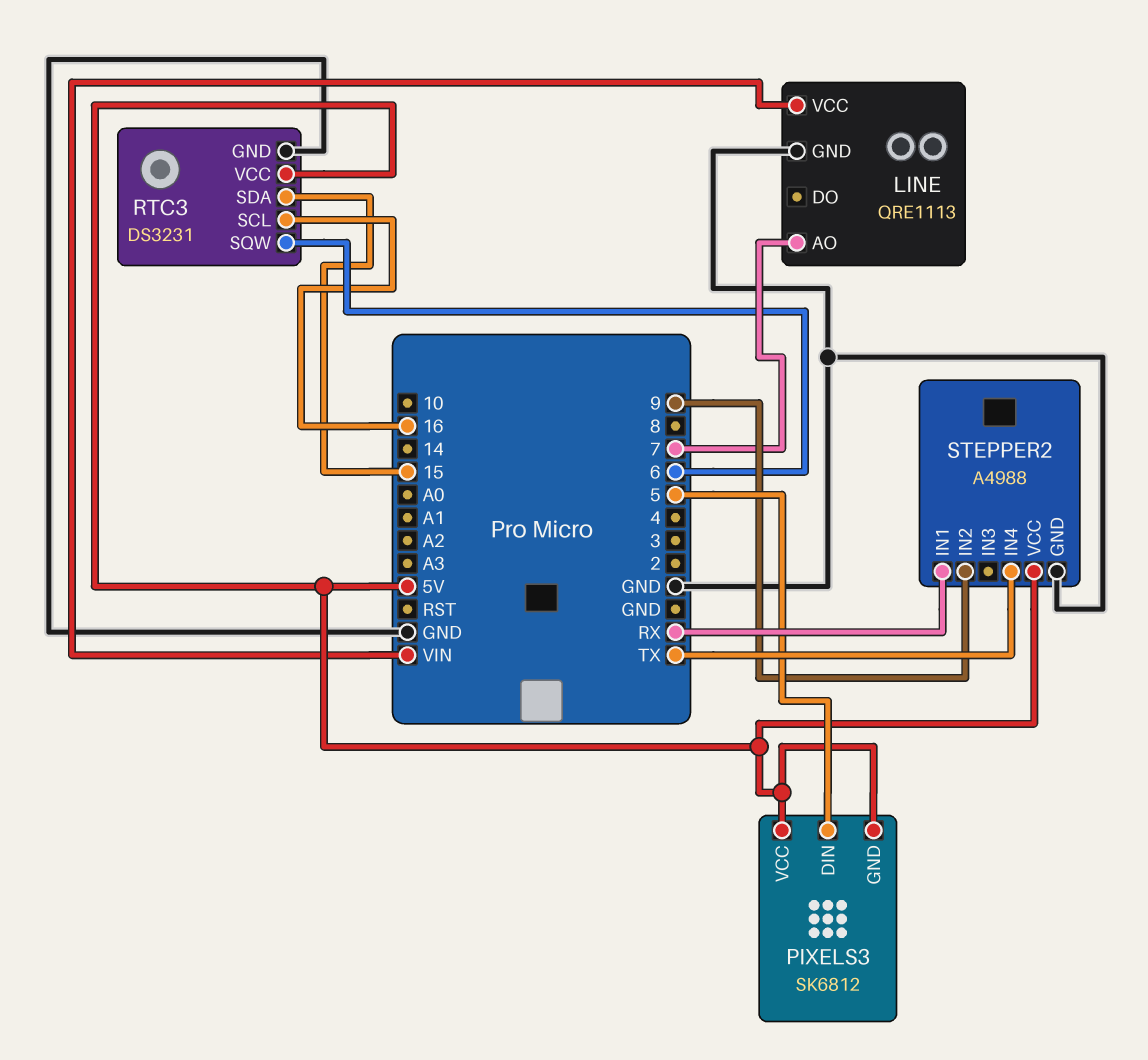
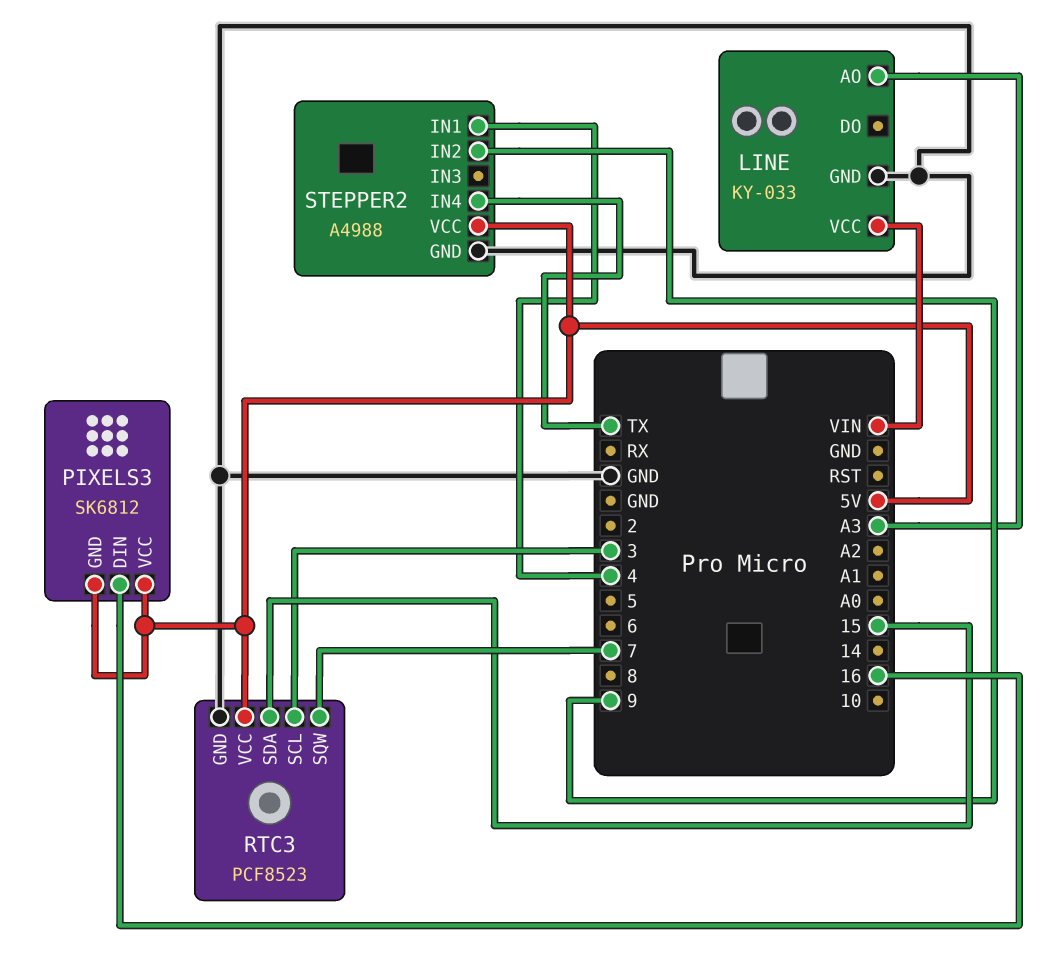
LINE: QRE1113 -> KY-033
LINE pin AO: 7 -> A3
PIXELS3 pin DIN: 5 -> 16
RTC3: DS3231 -> PCF8523
RTC3 pin SCL: 16 -> 3
RTC3 pin SQW: 6 -> 7
STEPPER2 pin IN1: RX -> 4

